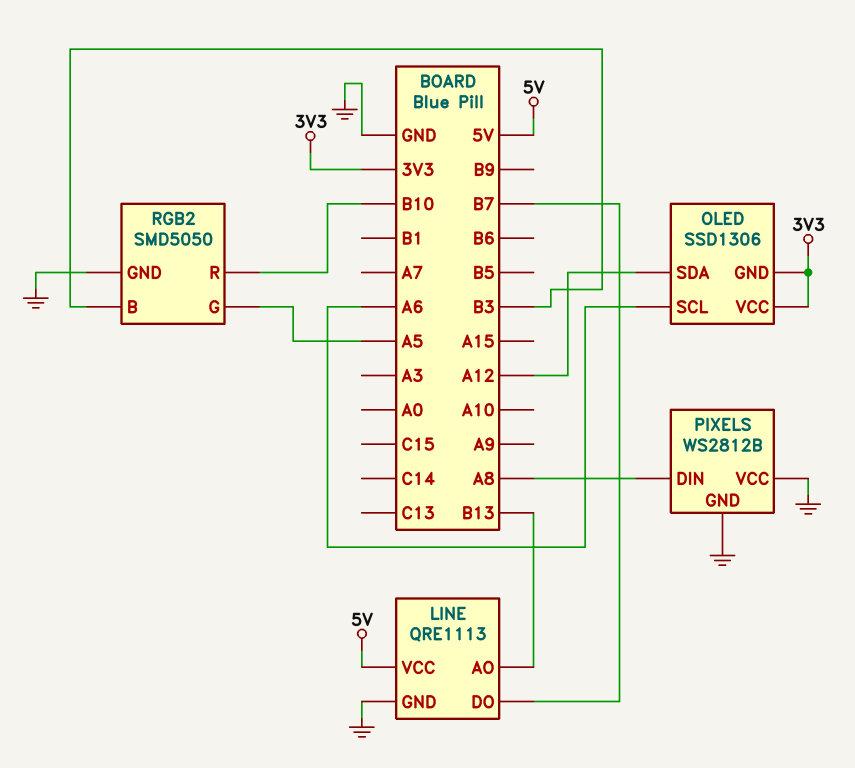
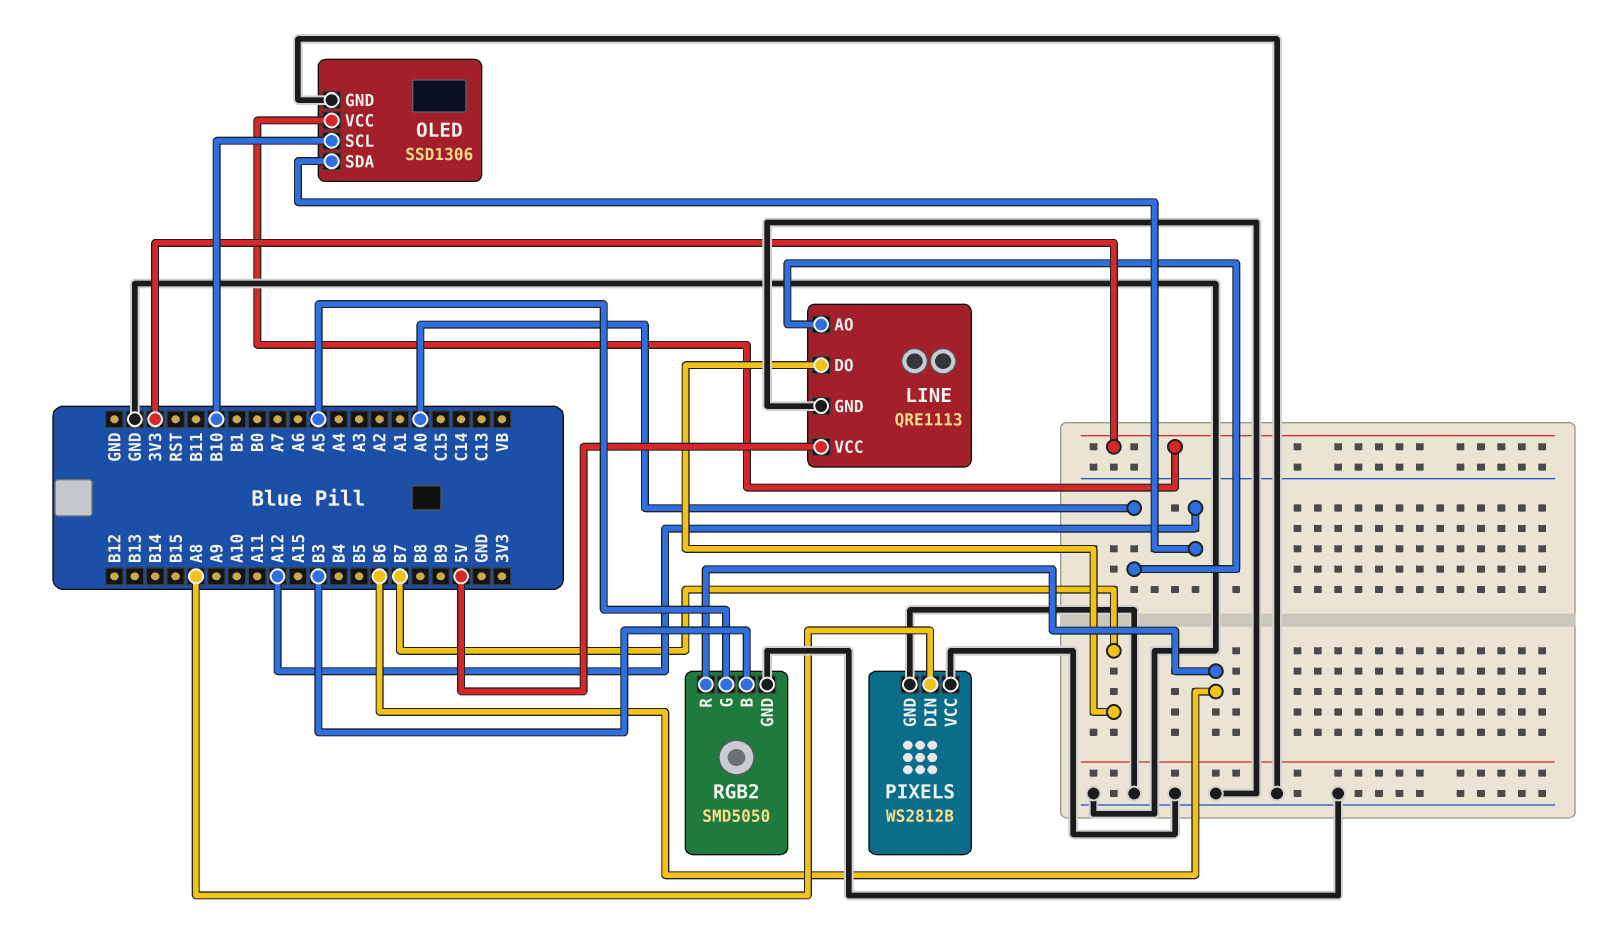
LINE pin AO: B13 -> A0
OLED pin GND: 3V3 -> GND
OLED pin SCL: A6 -> B10
RGB2 pin R: B10 -> B6

